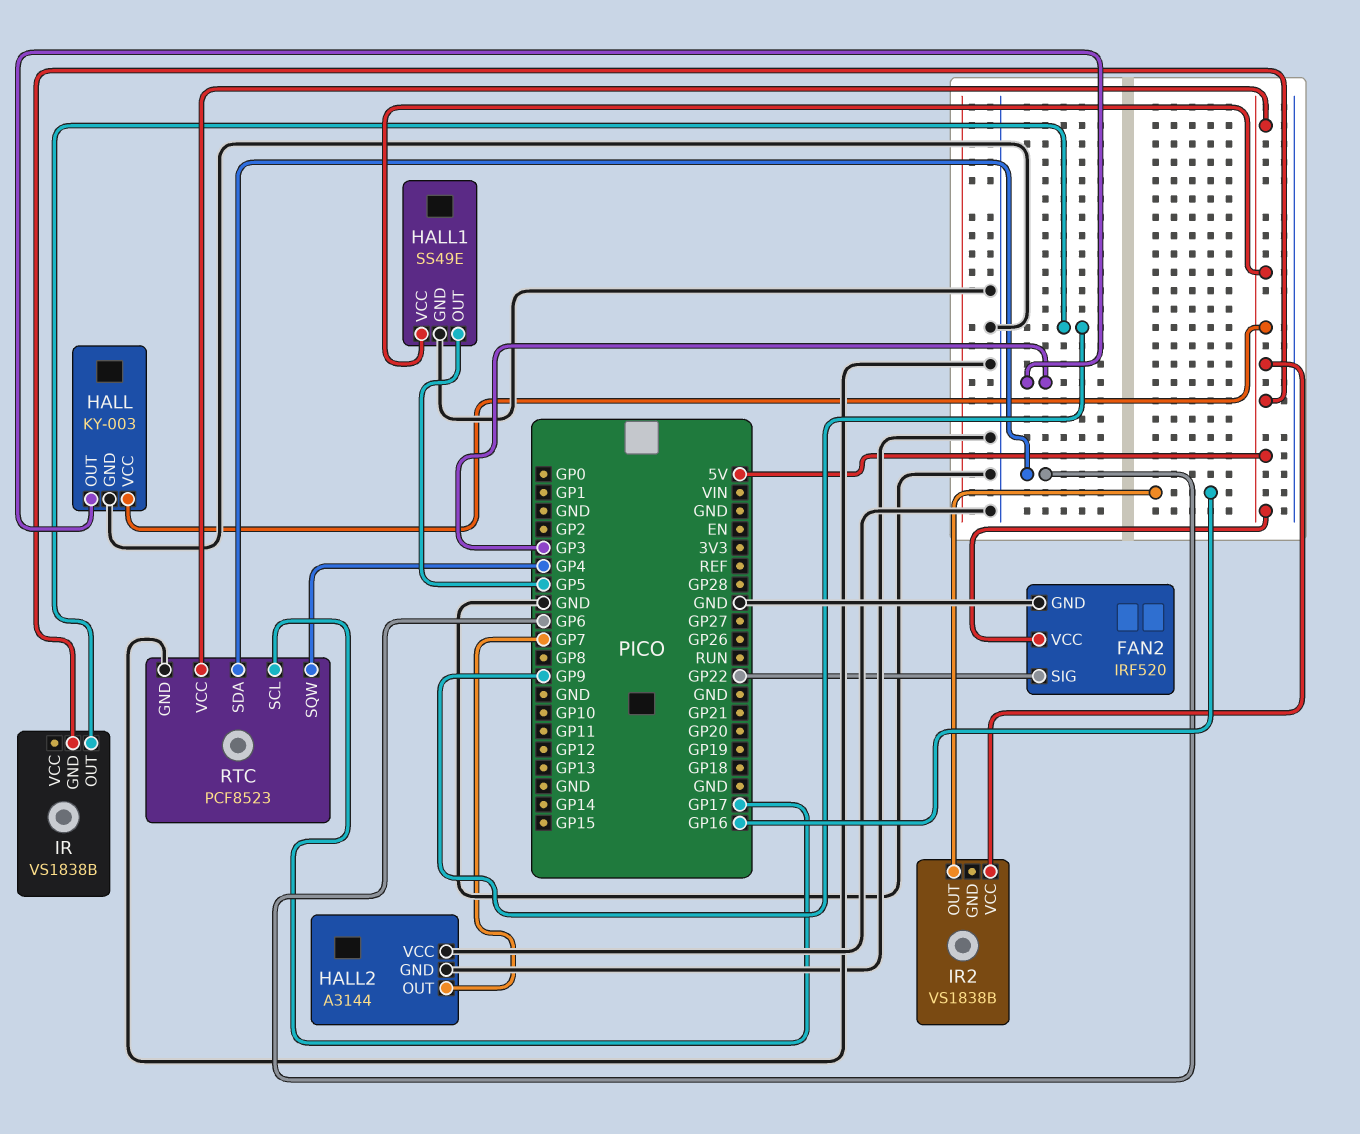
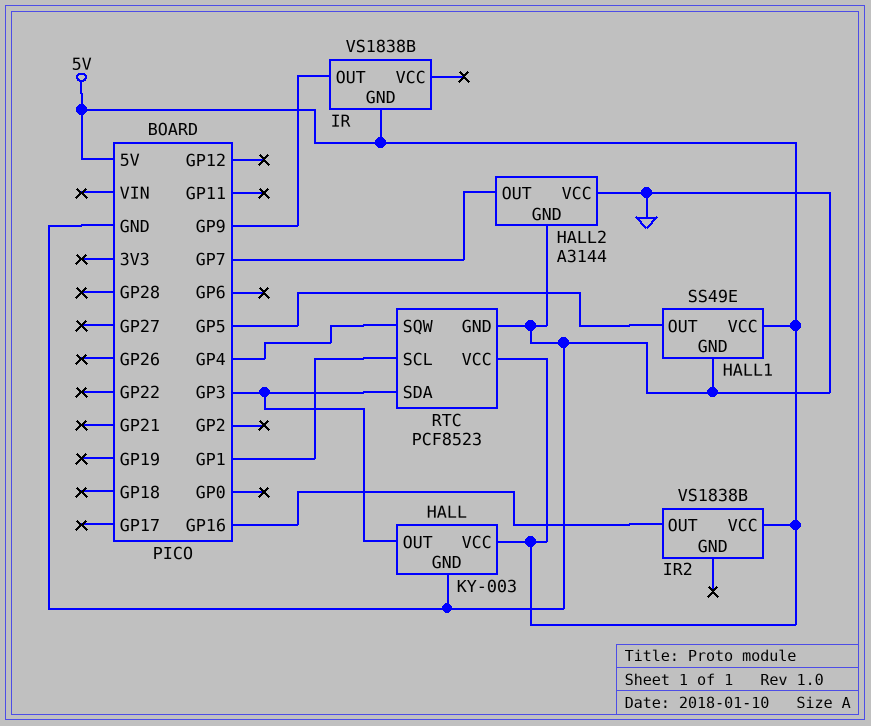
FAN2: IRF520 -> none
FAN2 pin GND: GND -> none
FAN2 pin SIG: GP22 -> none
FAN2 pin VCC: 5V -> none
RTC pin SCL: GP17 -> GP1
RTC pin SDA: GP6 -> GP3

